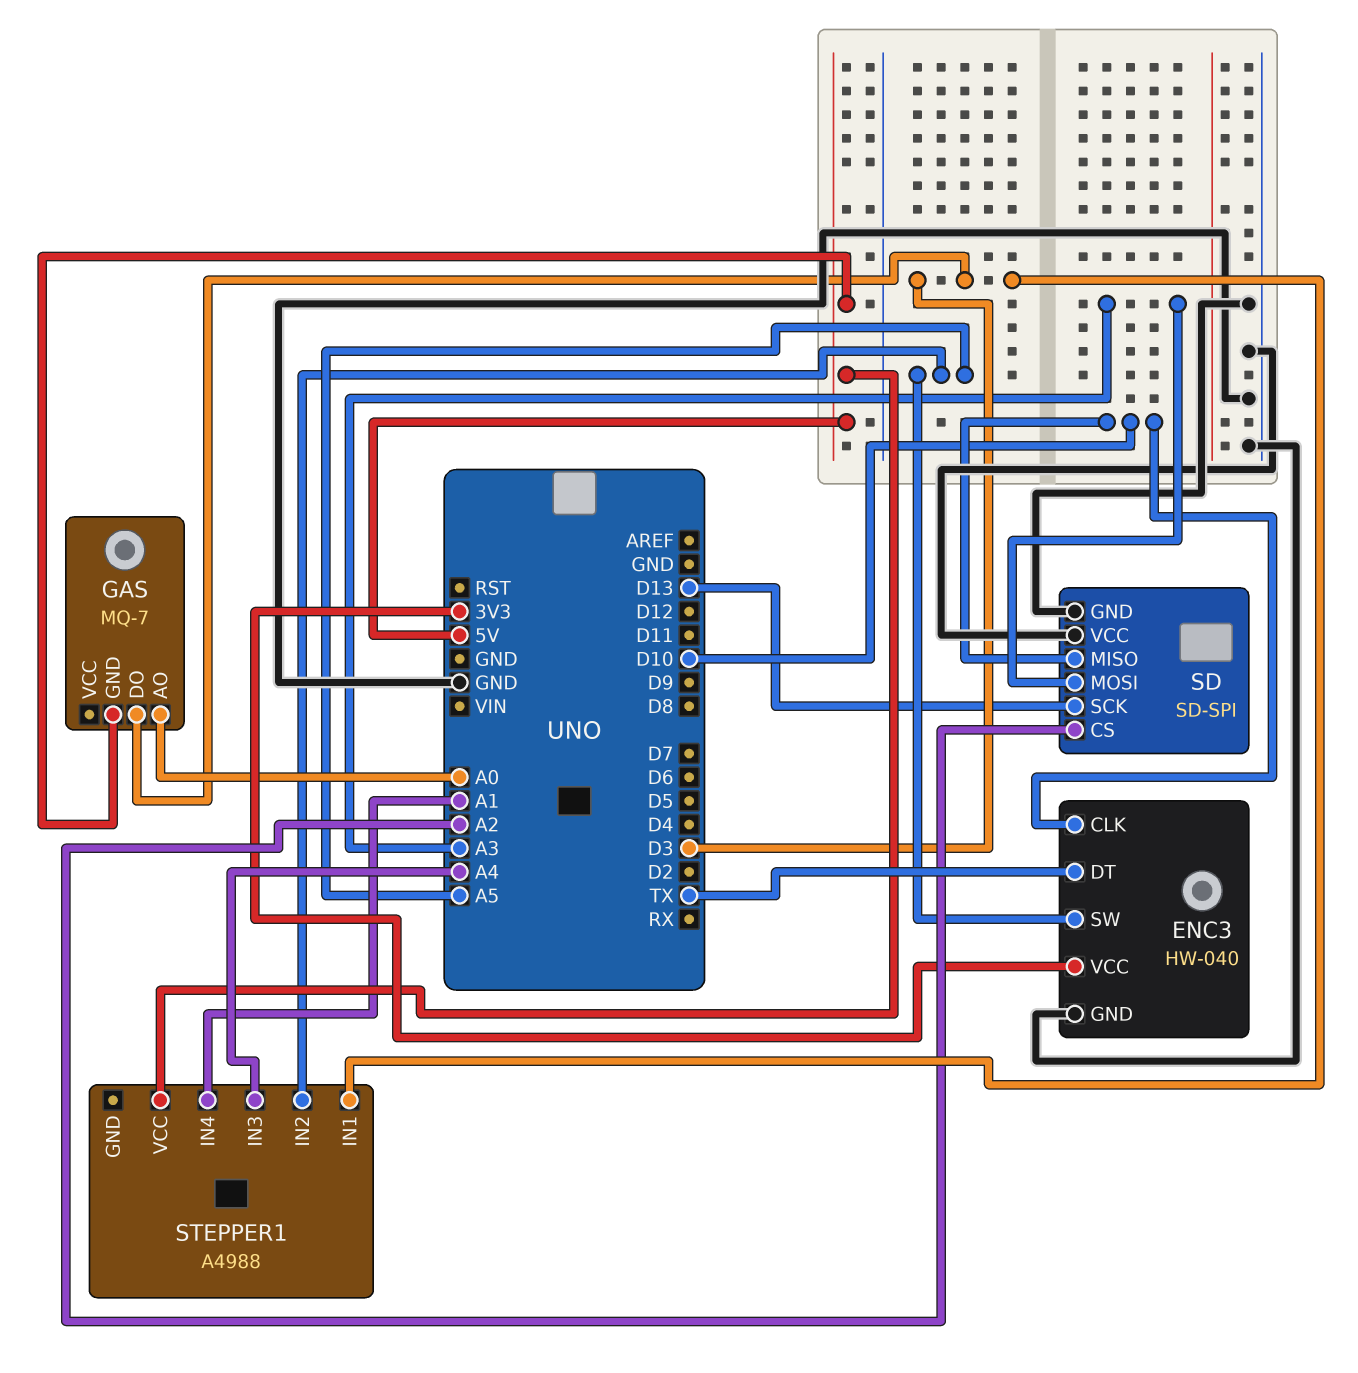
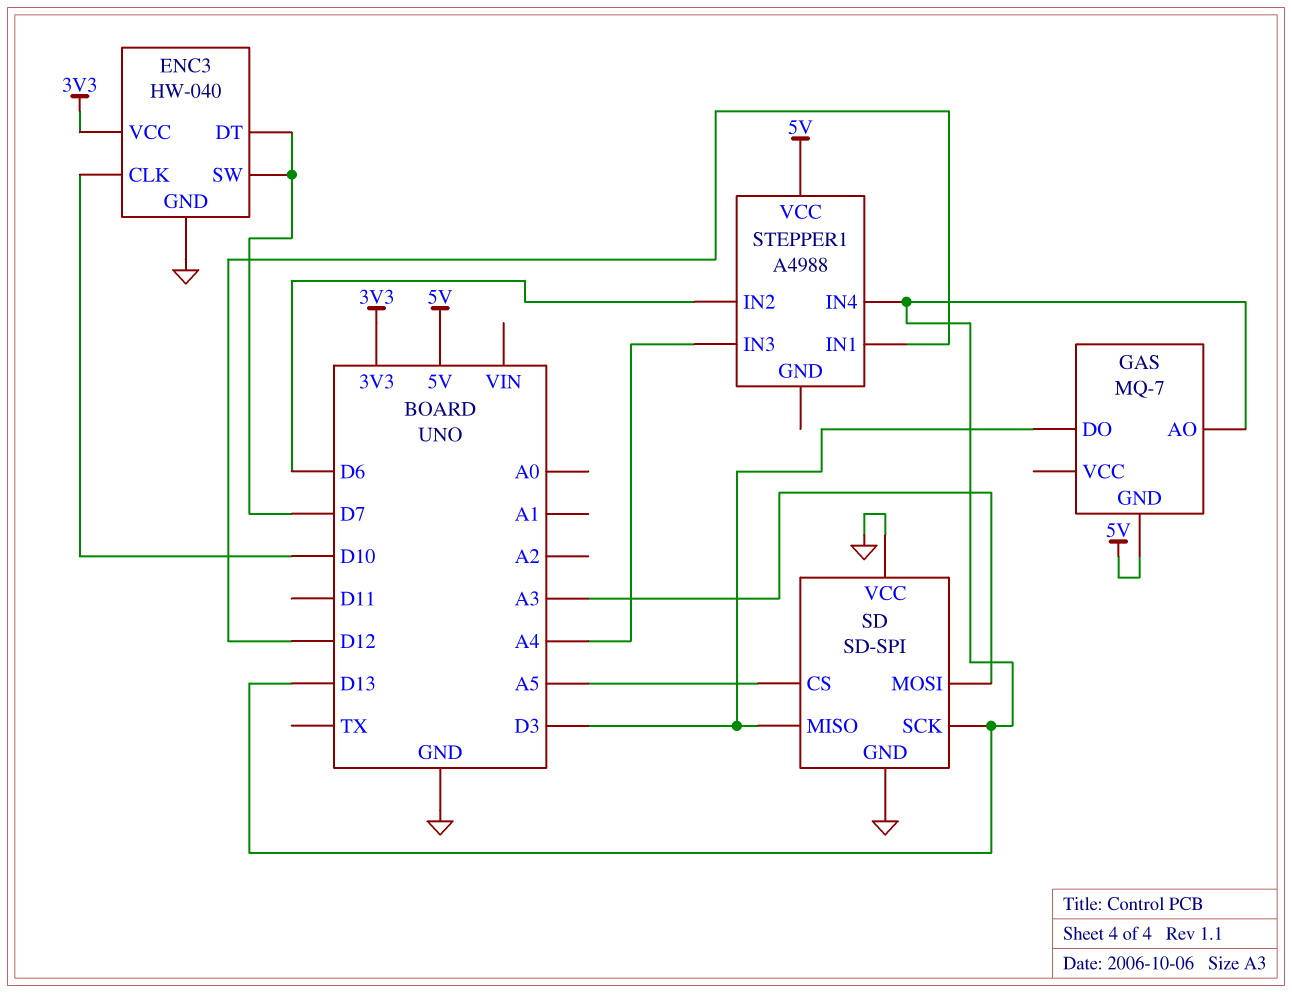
ENC3 pin DT: TX -> D7
ENC3 pin SW: A5 -> D7
GAS pin AO: A0 -> D13
SD pin CS: A2 -> A5
SD pin MISO: D10 -> D3
STEPPER1 pin IN1: D3 -> D12
STEPPER1 pin IN2: A5 -> D6
STEPPER1 pin IN4: A1 -> D13

